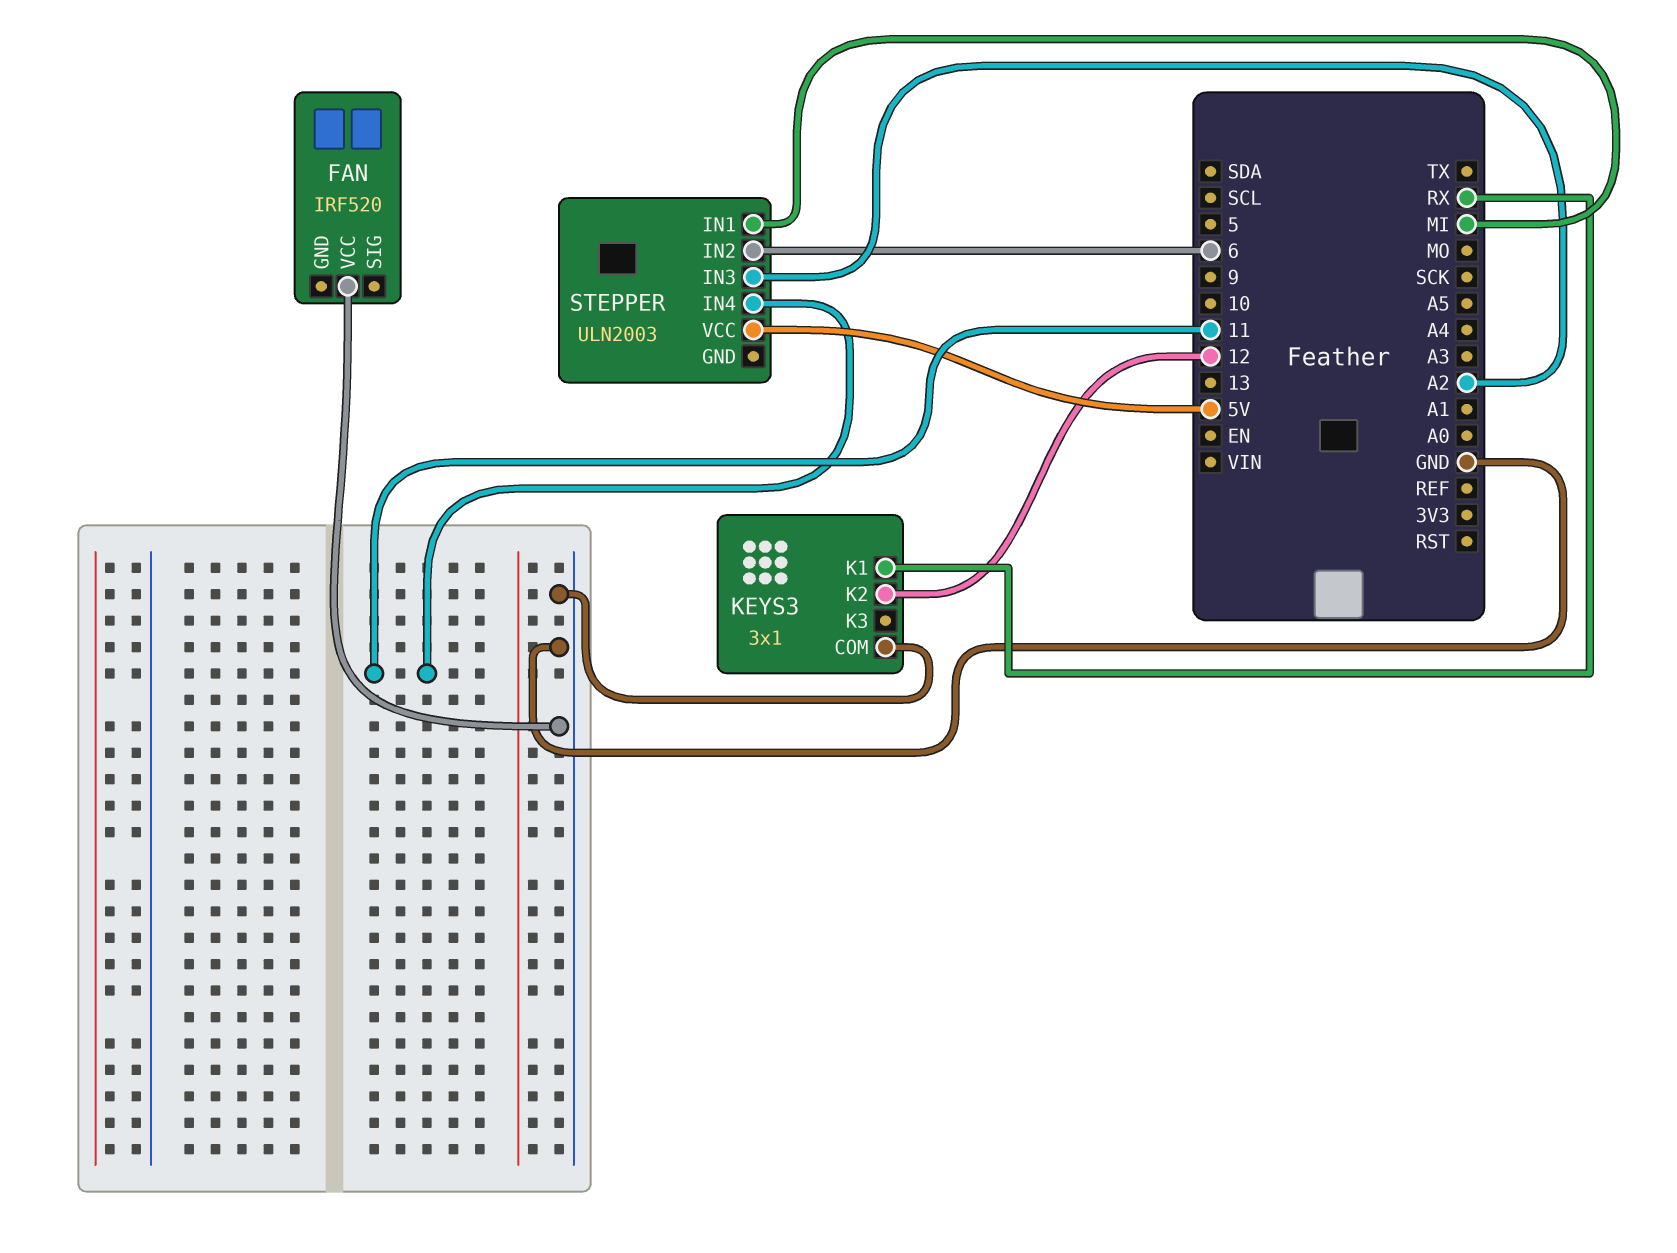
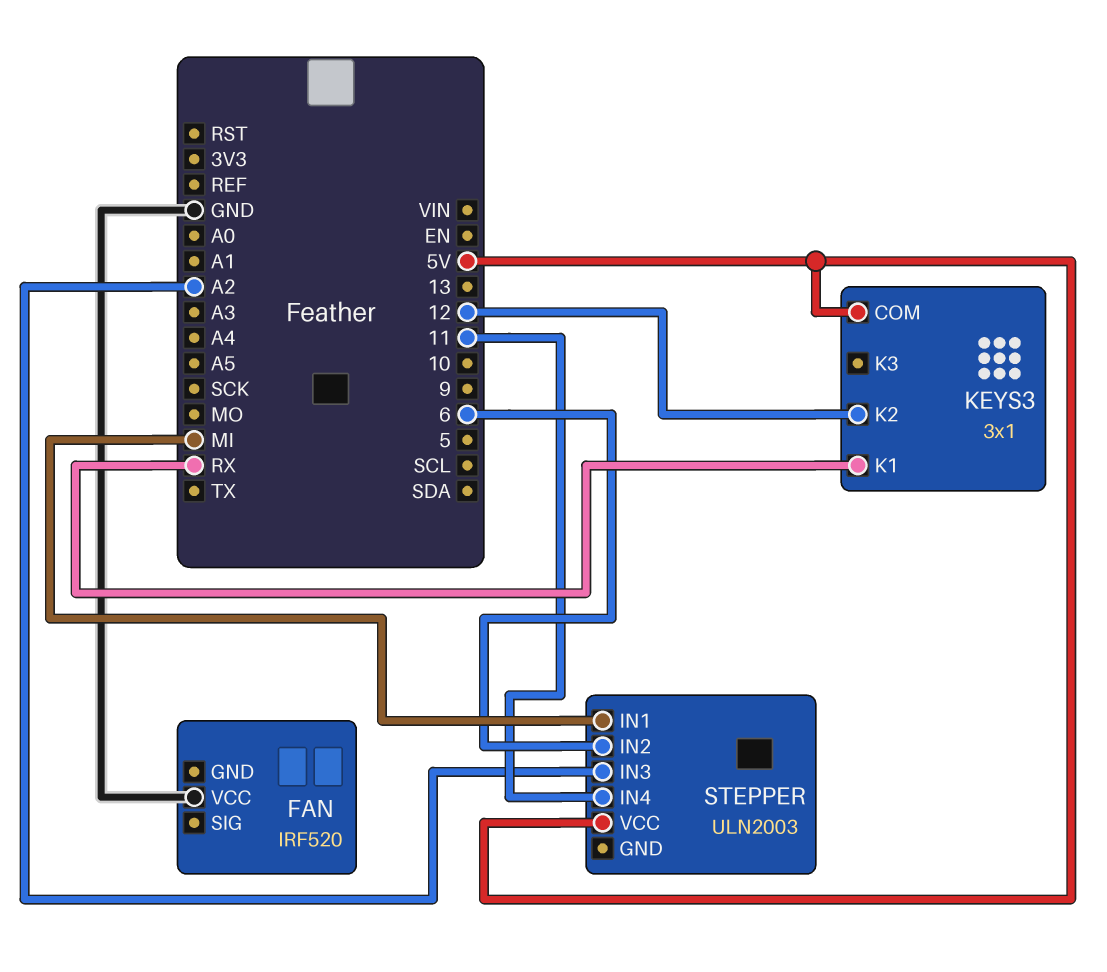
KEYS3 pin COM: GND -> 5V

